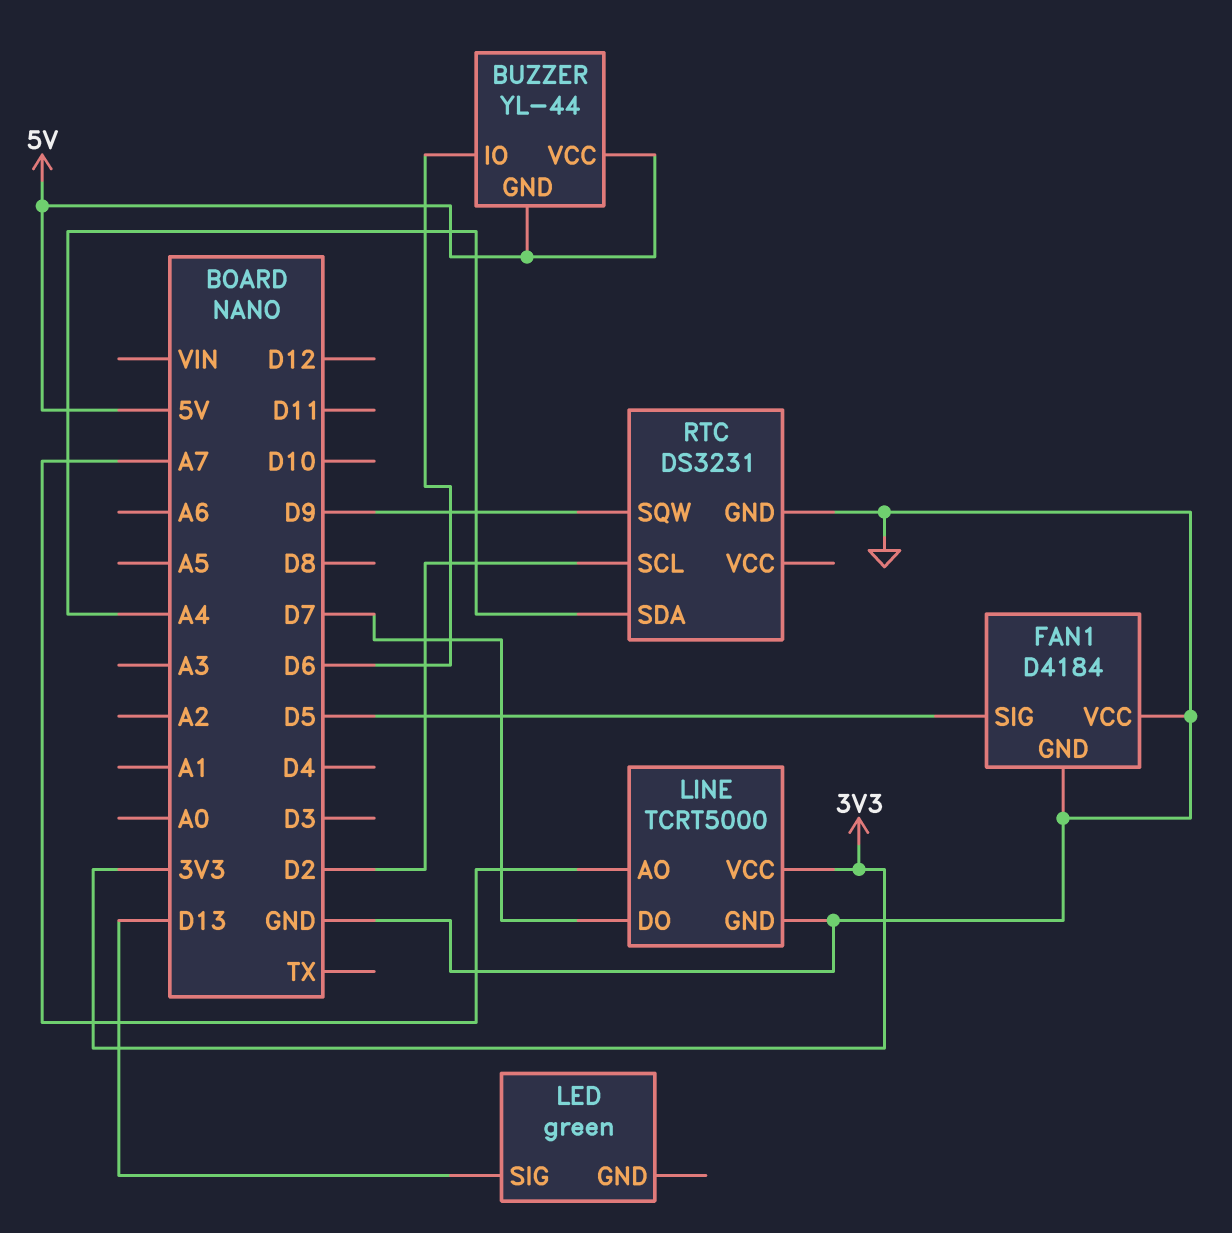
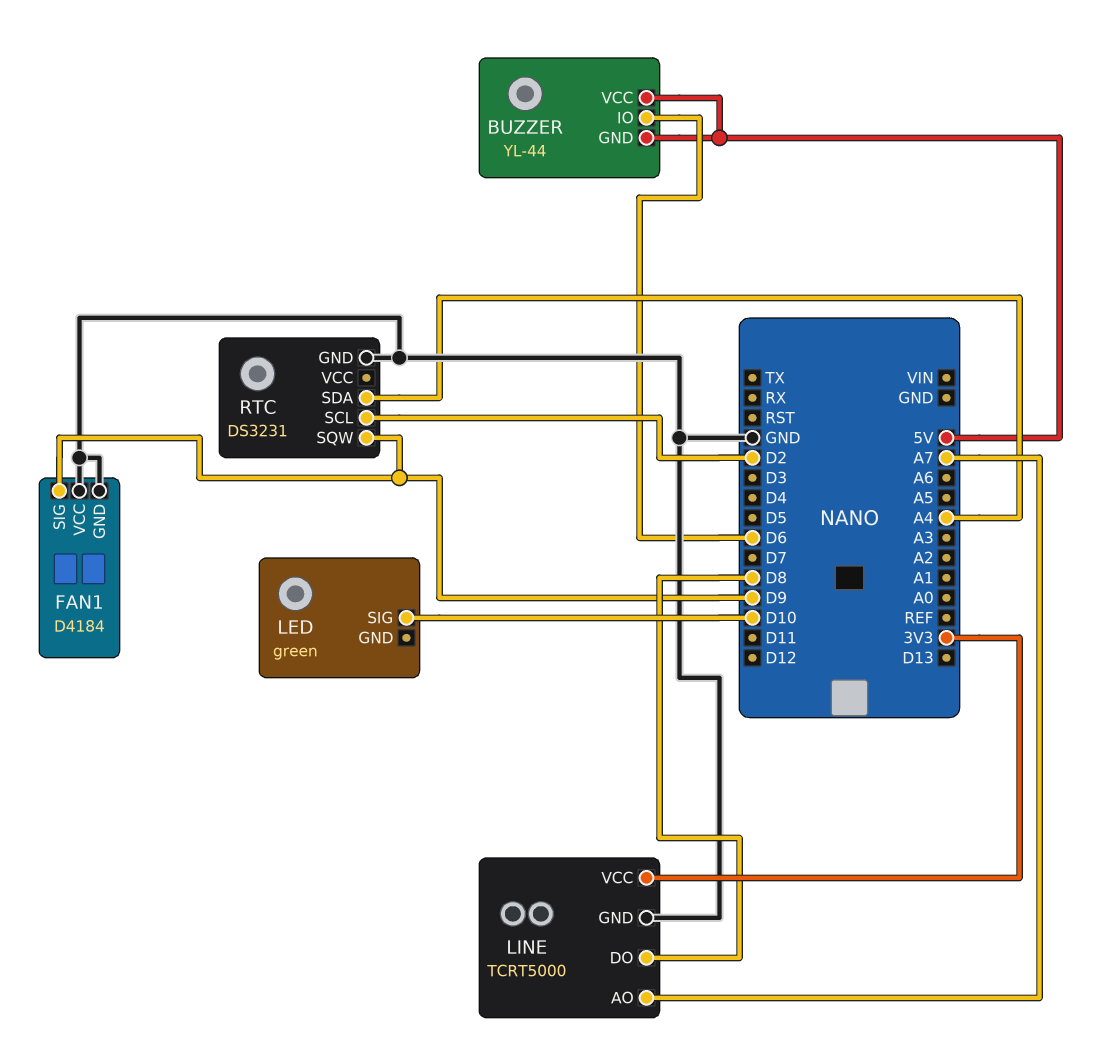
FAN1 pin SIG: D5 -> D9
LED pin SIG: D13 -> D10
LINE pin DO: D7 -> D8

